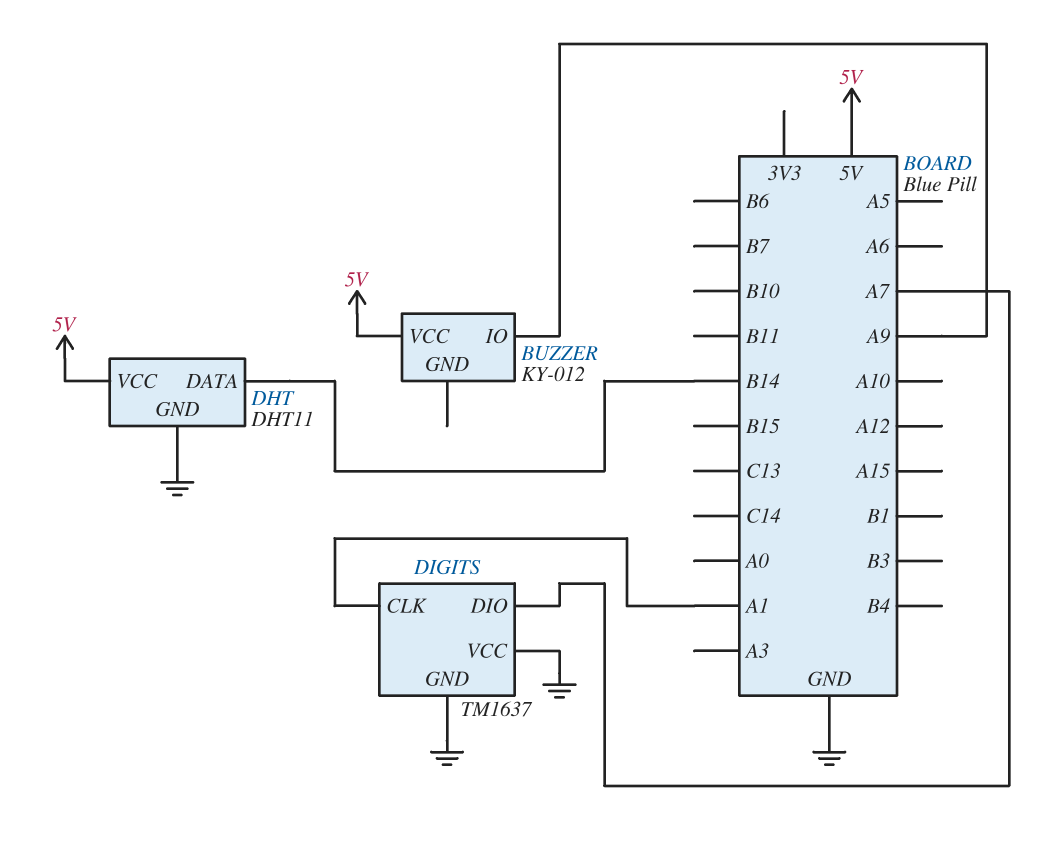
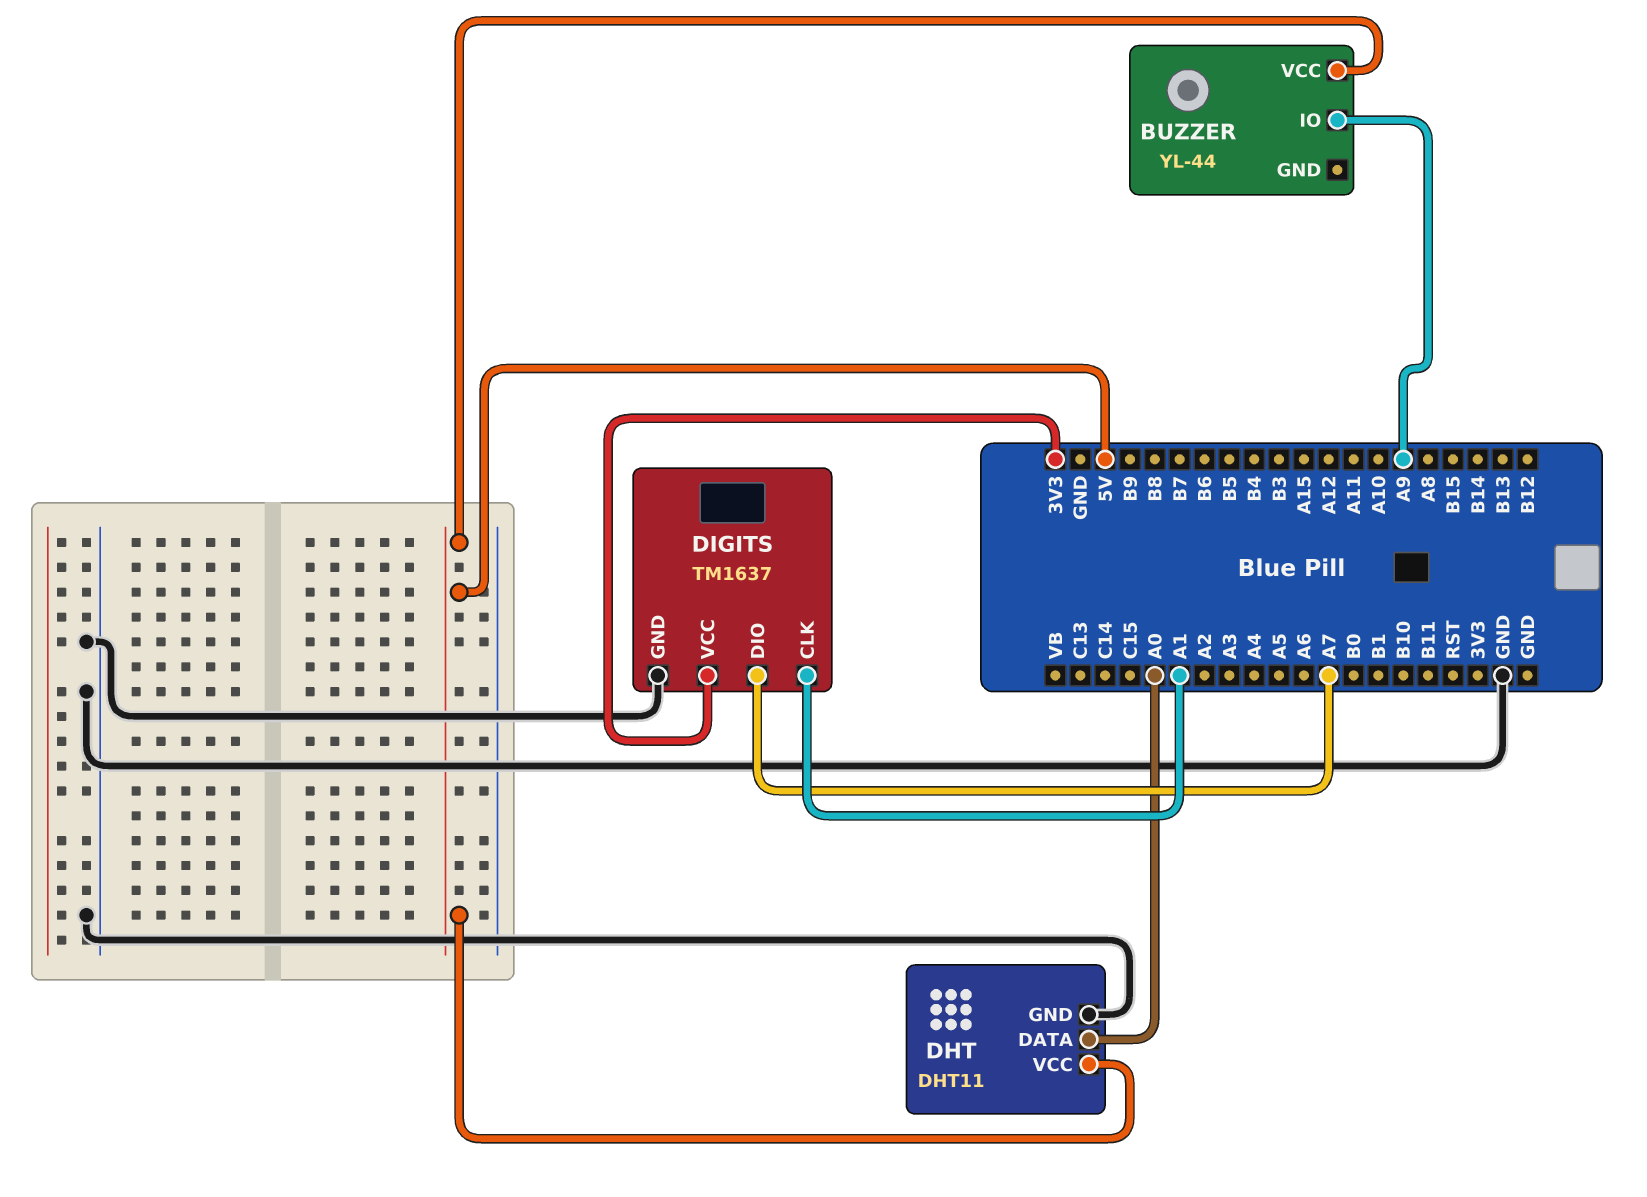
BUZZER: KY-012 -> YL-44
DHT pin DATA: B14 -> A0
DIGITS pin VCC: GND -> 3V3

